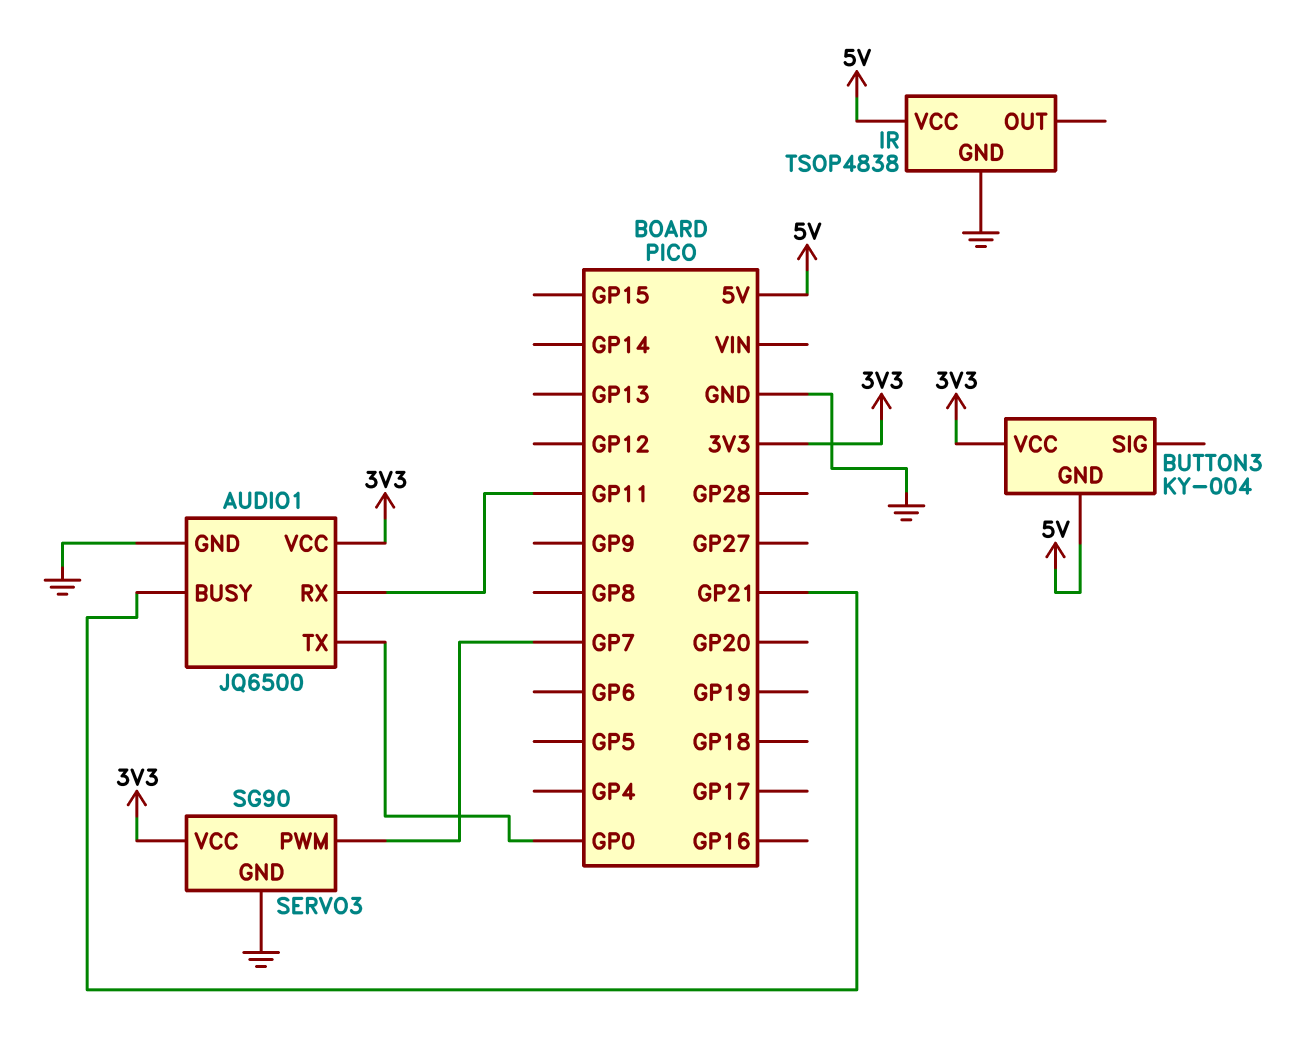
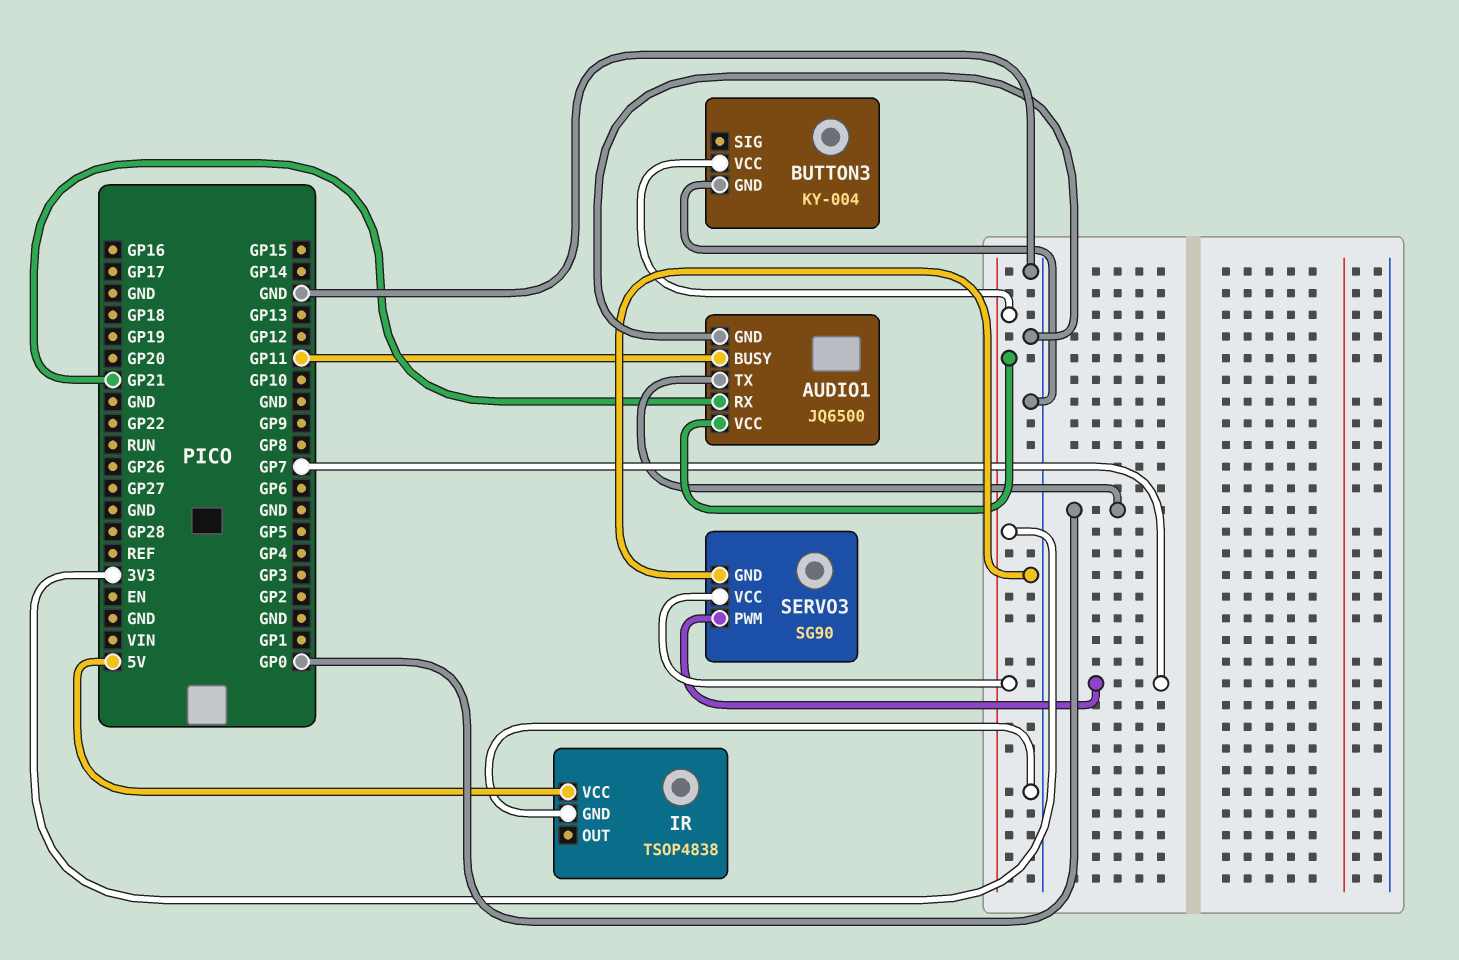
AUDIO1 pin BUSY: GP21 -> GP11
AUDIO1 pin RX: GP11 -> GP21
BUTTON3 pin GND: 5V -> GND

